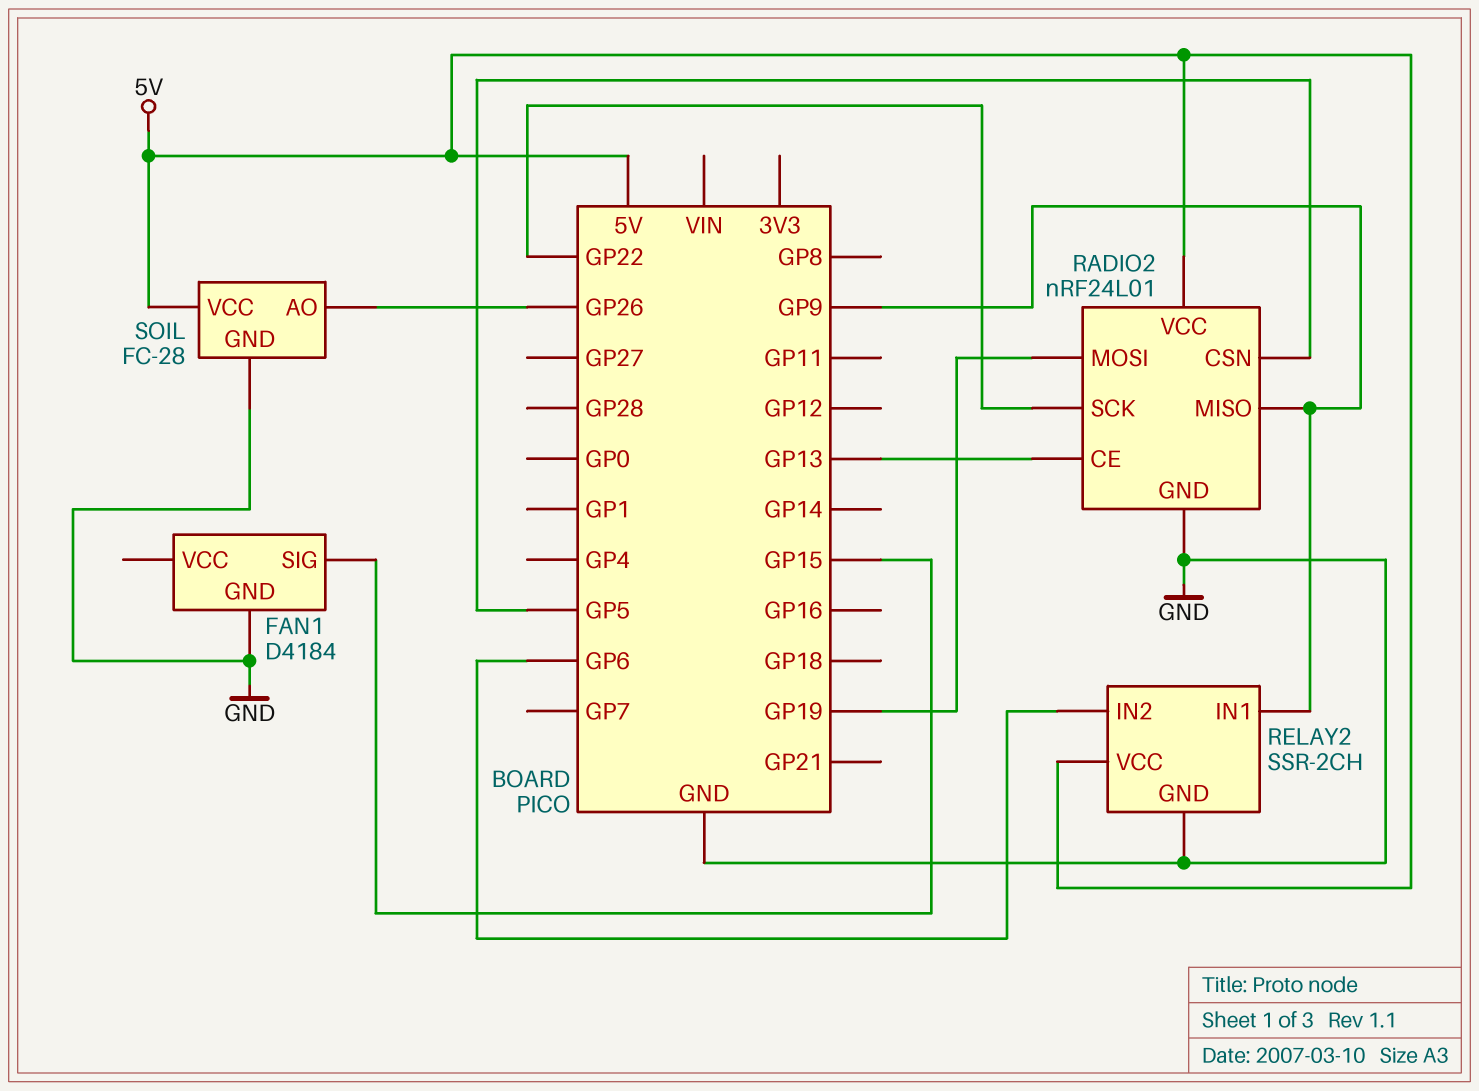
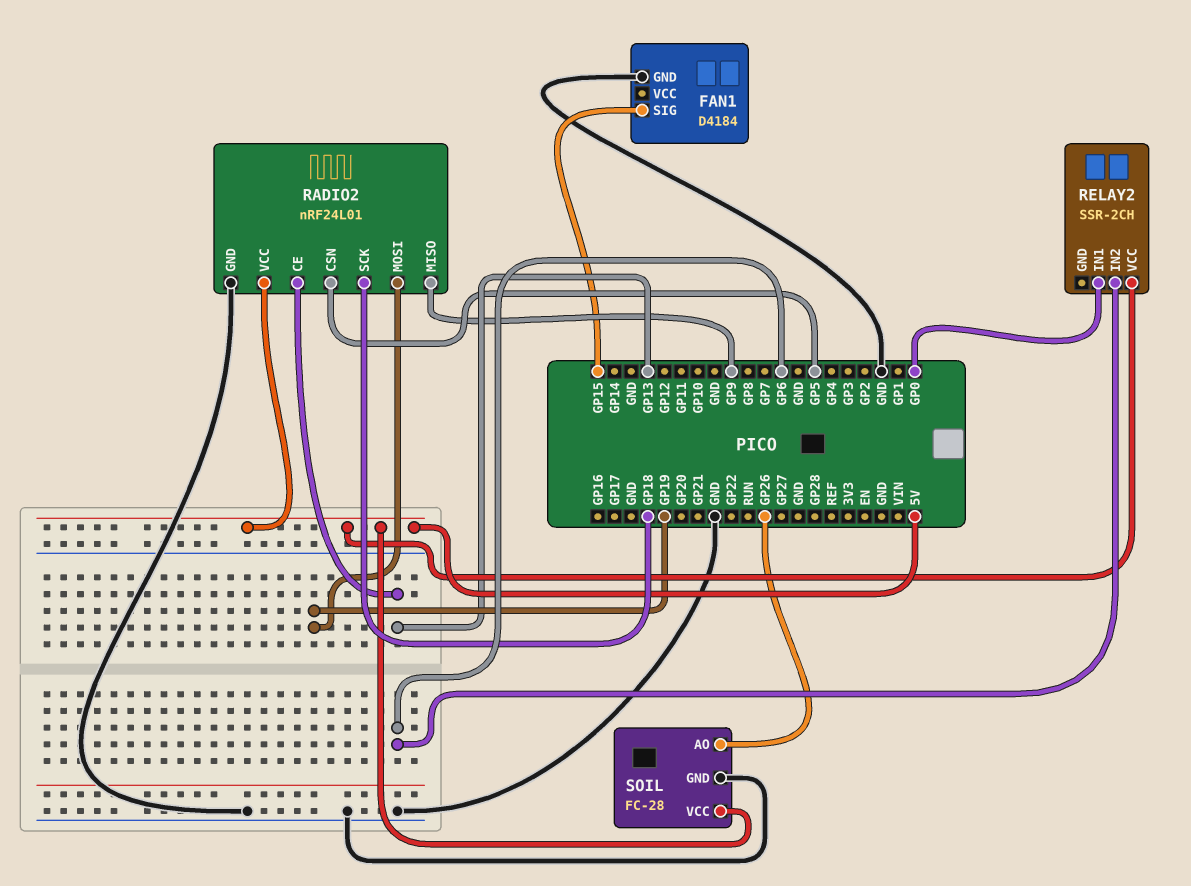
RADIO2 pin SCK: GP22 -> GP18
RELAY2 pin GND: GND -> none
RELAY2 pin IN1: GP9 -> GP0

